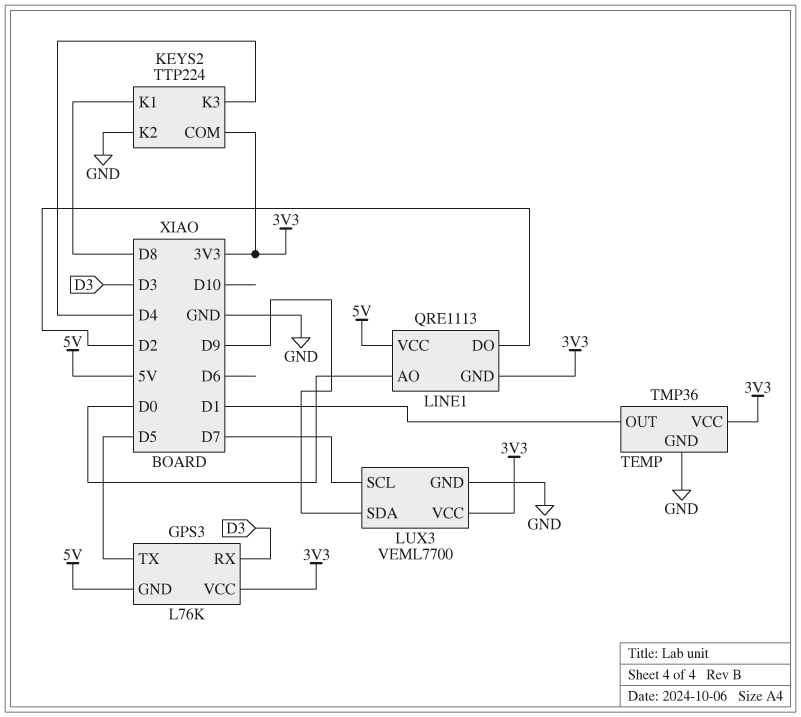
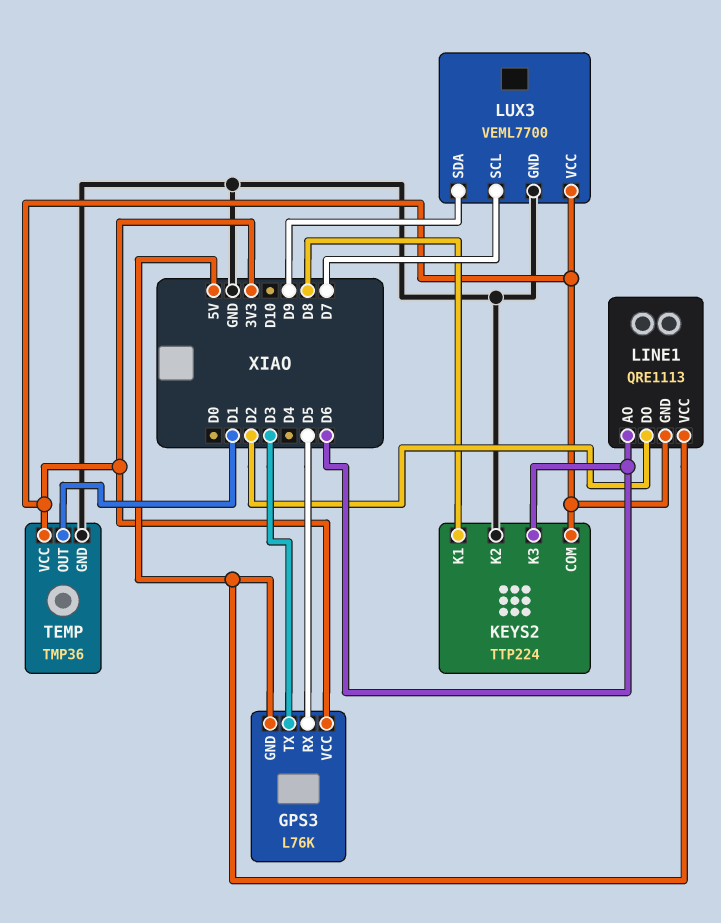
GPS3 pin RX: D3 -> D5
GPS3 pin TX: D5 -> D3
KEYS2 pin K3: D4 -> D6
LINE1 pin AO: D0 -> D6

